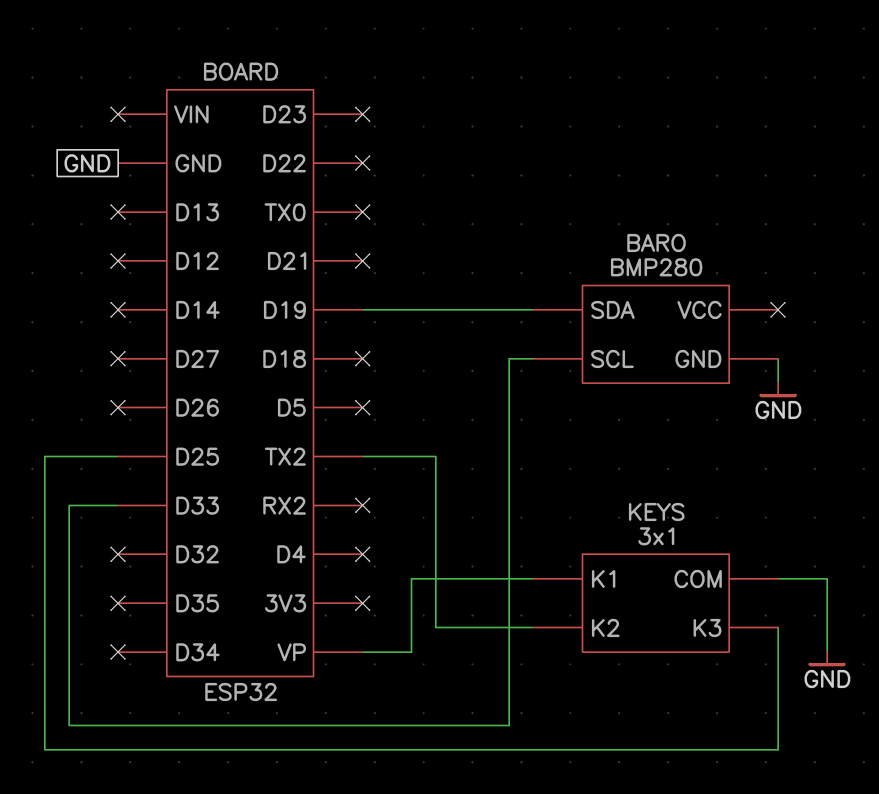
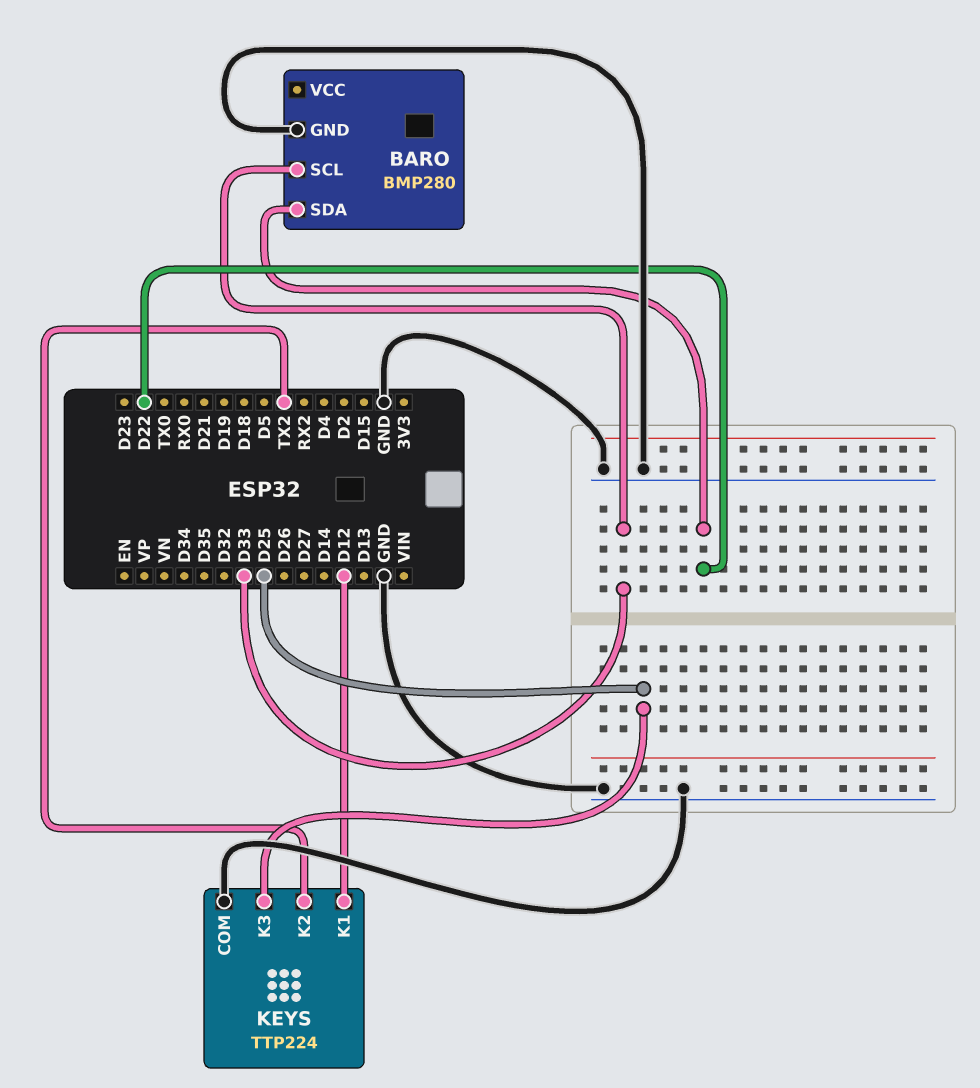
BARO pin SDA: D19 -> D22
KEYS: 3x1 -> TTP224
KEYS pin K1: VP -> D12

